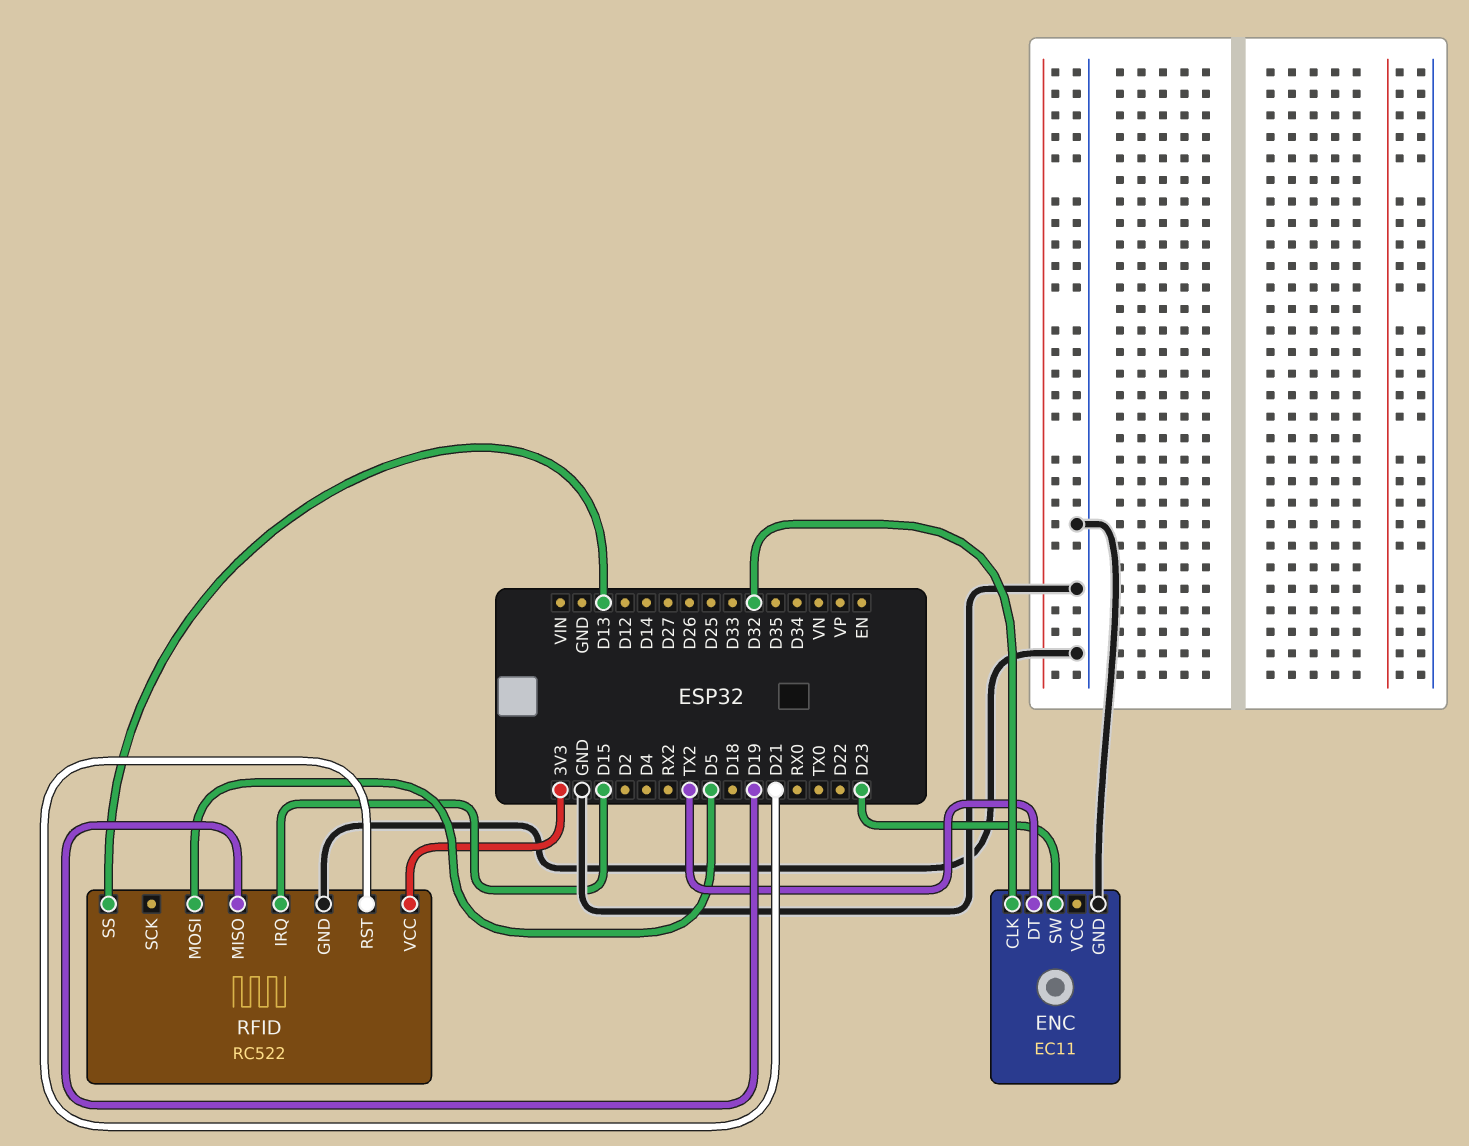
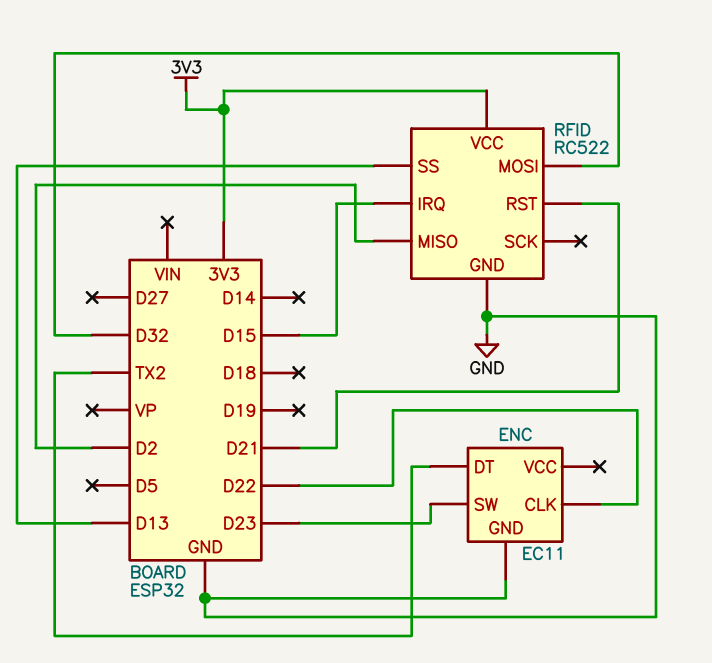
ENC pin CLK: D32 -> D22
RFID pin MISO: D19 -> D2
RFID pin MOSI: D5 -> D32

